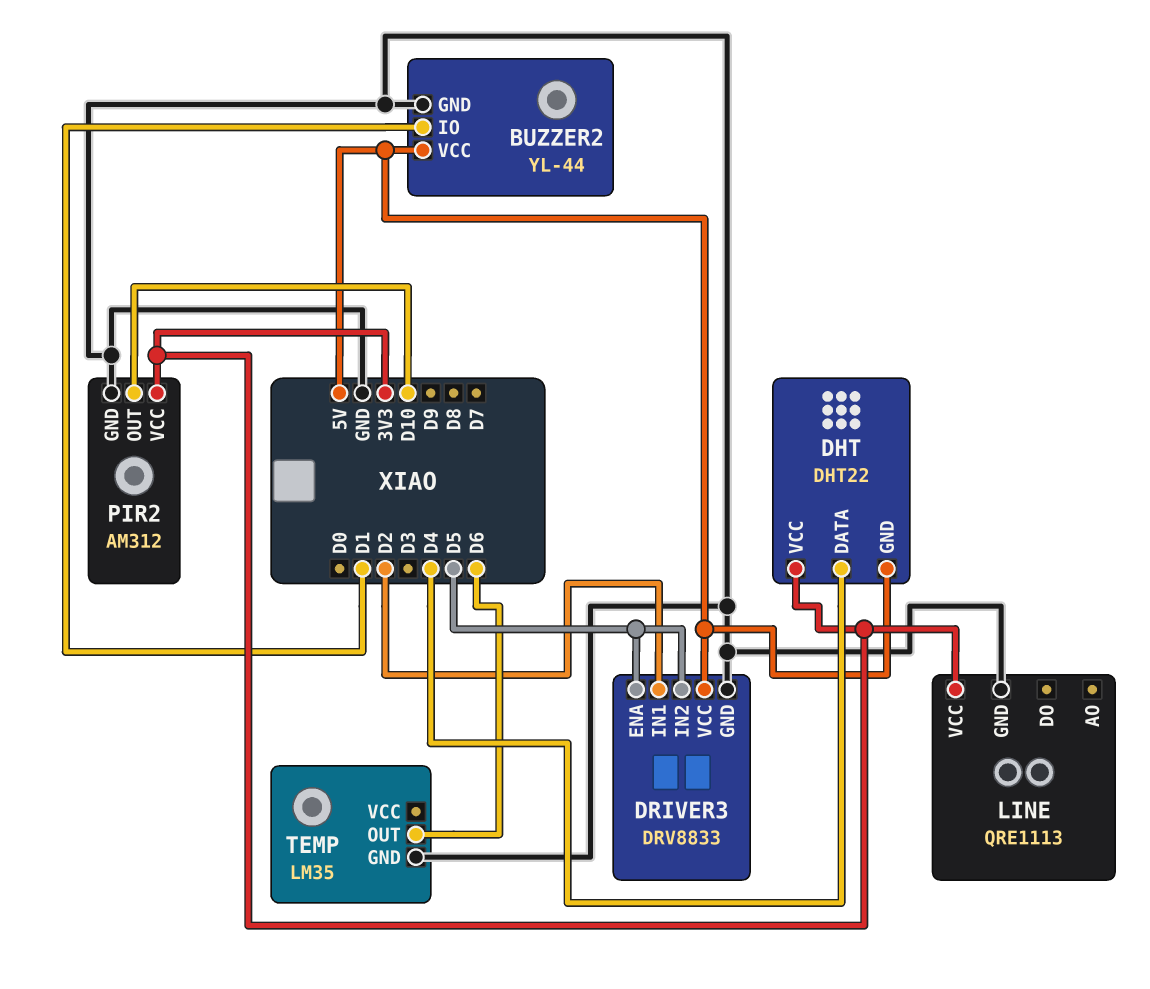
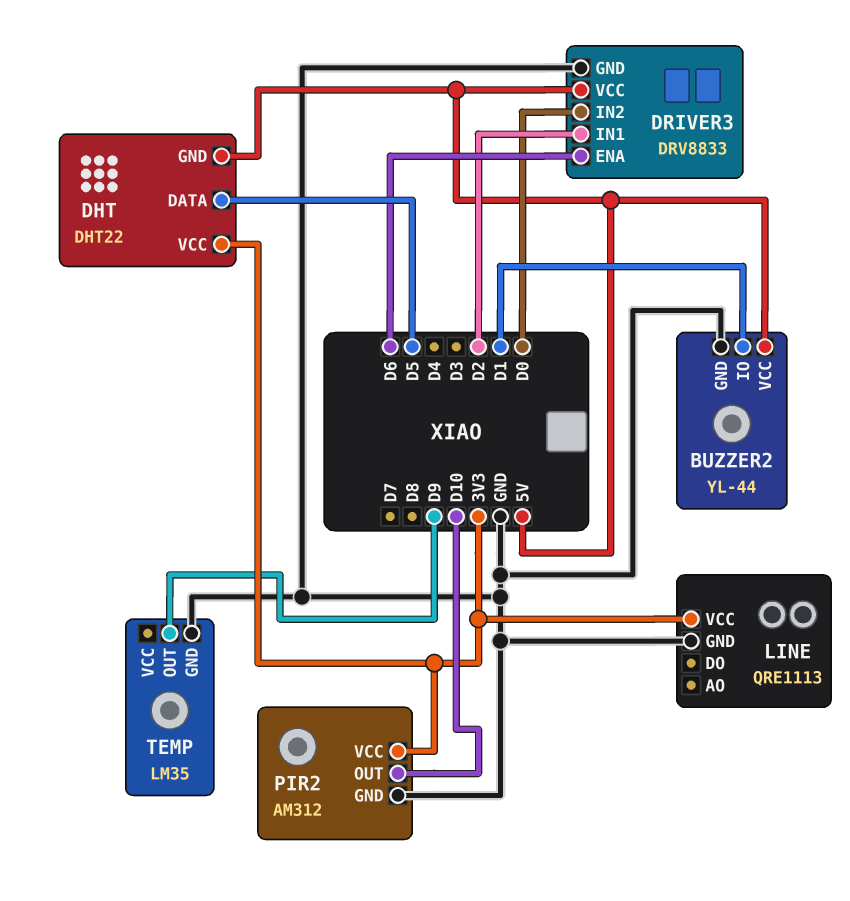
DHT pin DATA: D4 -> D5
DRIVER3 pin ENA: D5 -> D6
DRIVER3 pin IN2: D5 -> D0
TEMP pin OUT: D6 -> D9

